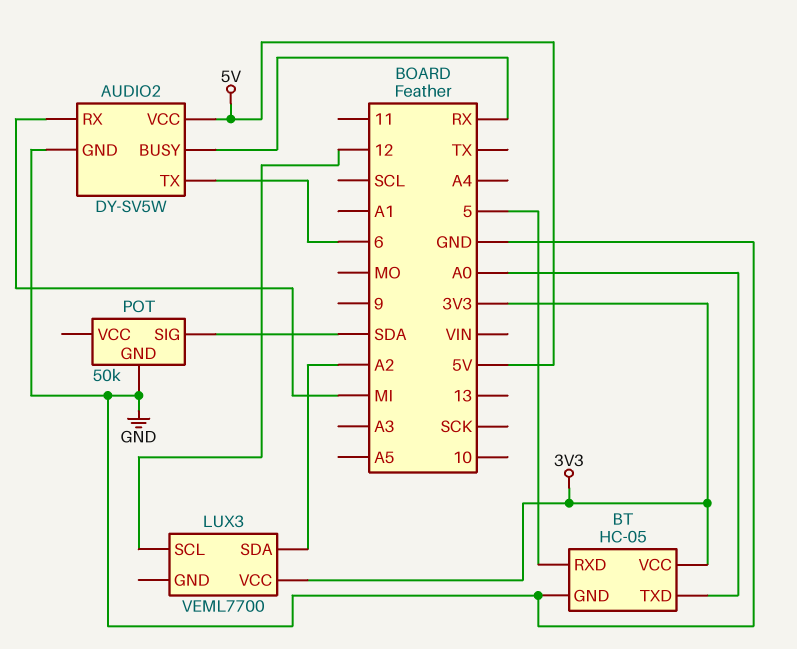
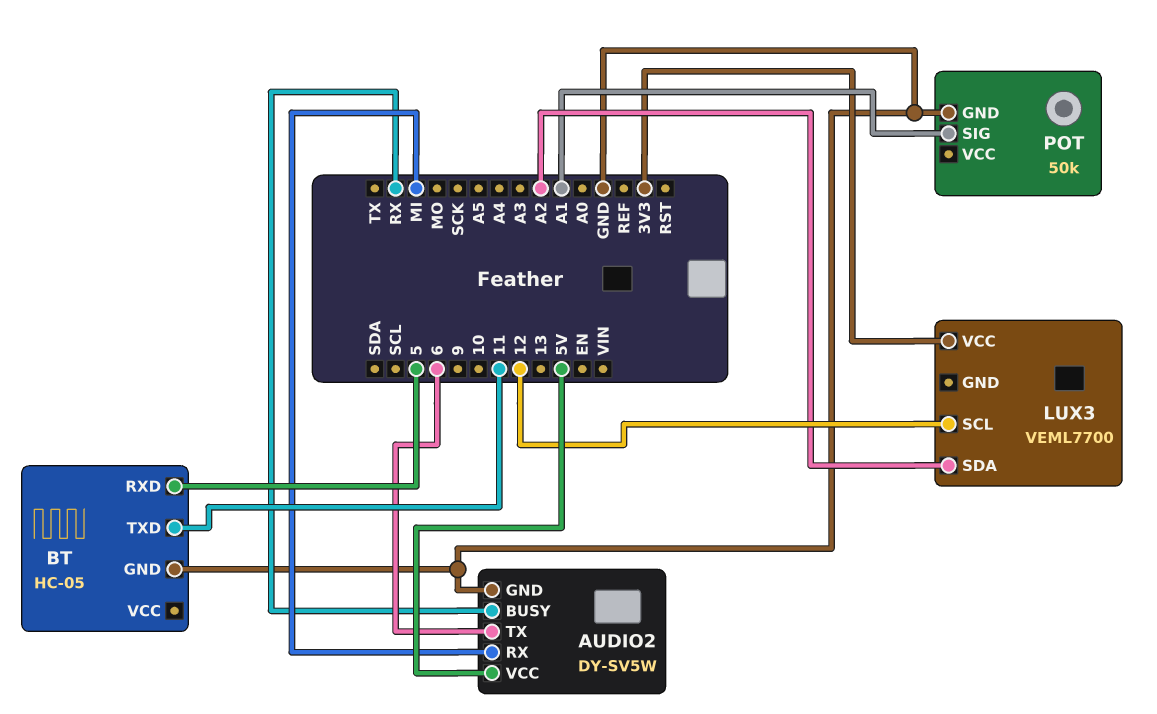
BT pin TXD: A0 -> 11
BT pin VCC: 3V3 -> none
POT pin SIG: SDA -> A1

